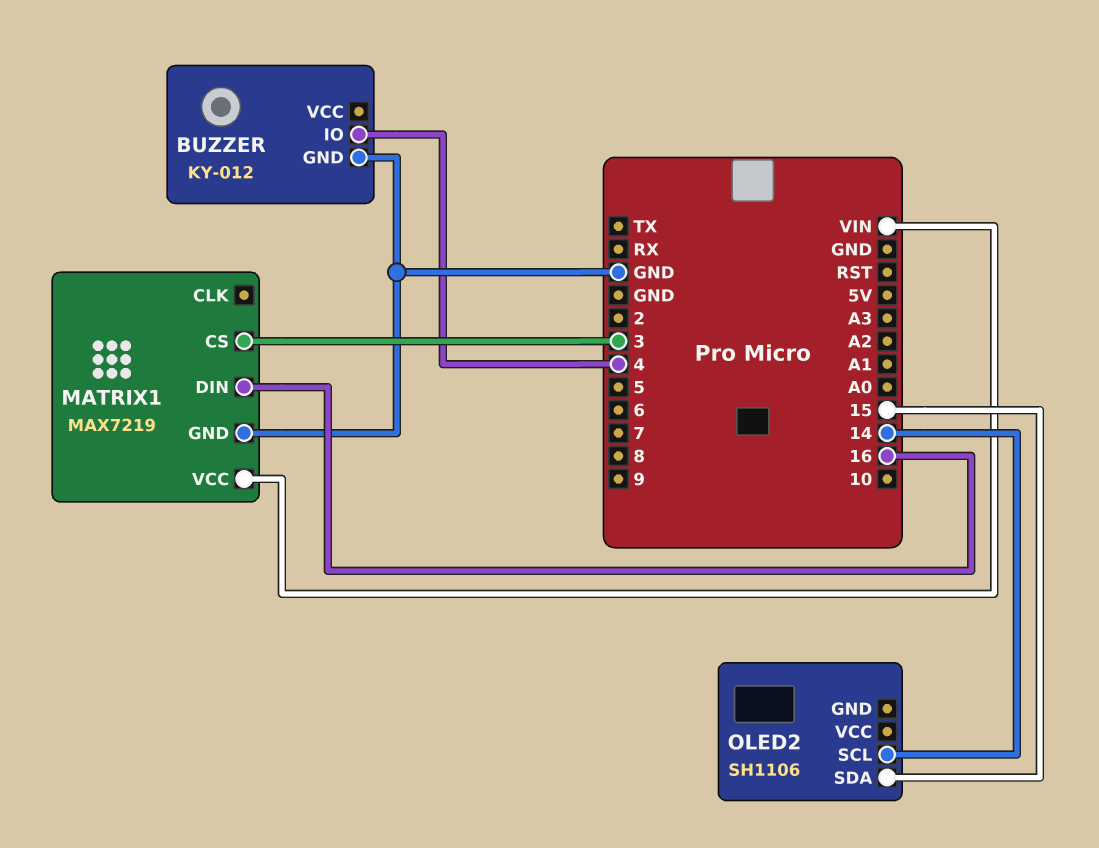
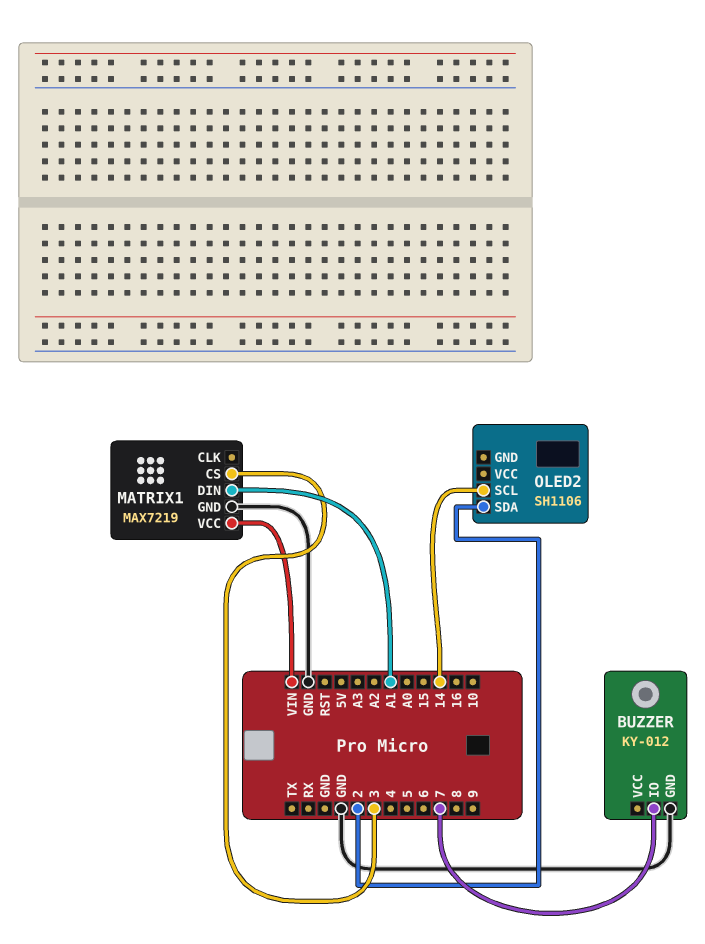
BUZZER pin IO: 4 -> 7
MATRIX1 pin DIN: 16 -> A1
OLED2 pin SDA: 15 -> 2

